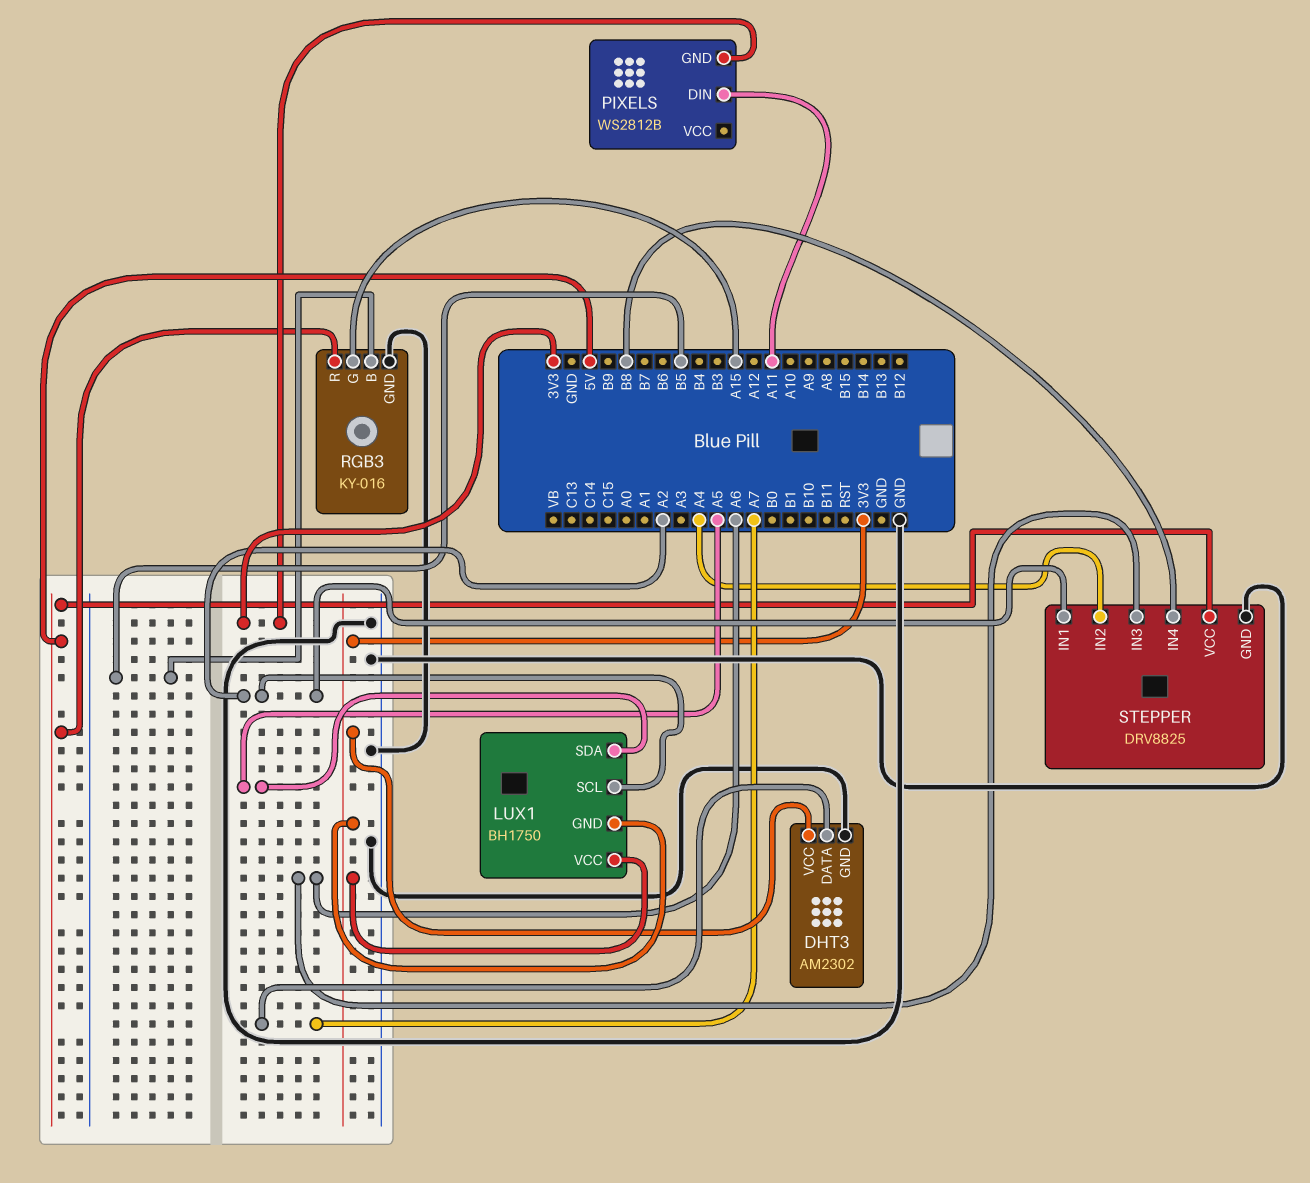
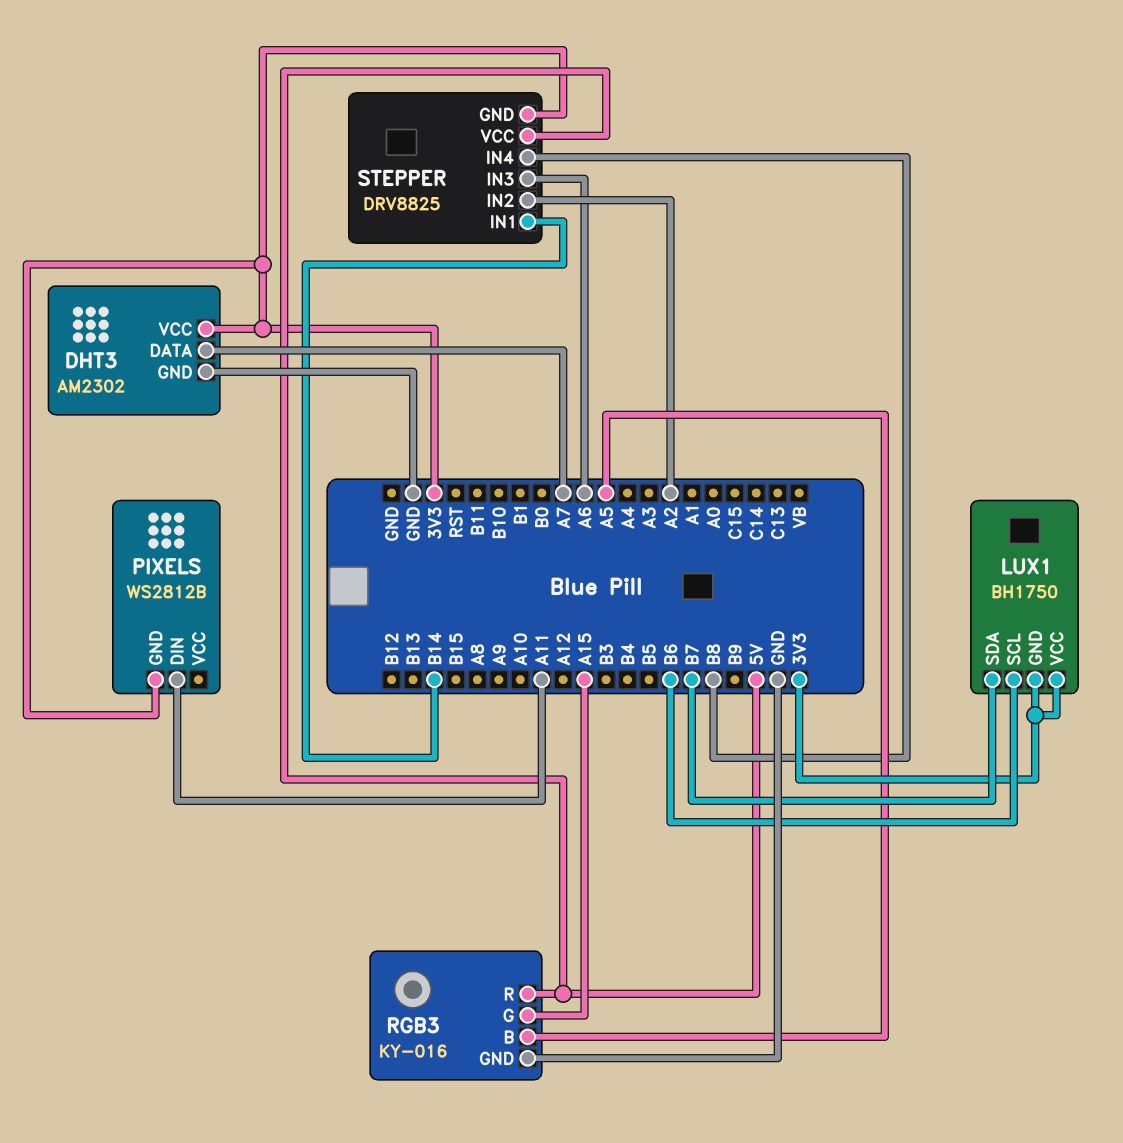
LUX1 pin SCL: A2 -> B6
LUX1 pin SDA: A5 -> B7
RGB3 pin B: B5 -> A5
STEPPER pin GND: GND -> 3V3
STEPPER pin IN1: A2 -> B14
STEPPER pin IN2: A4 -> A2

